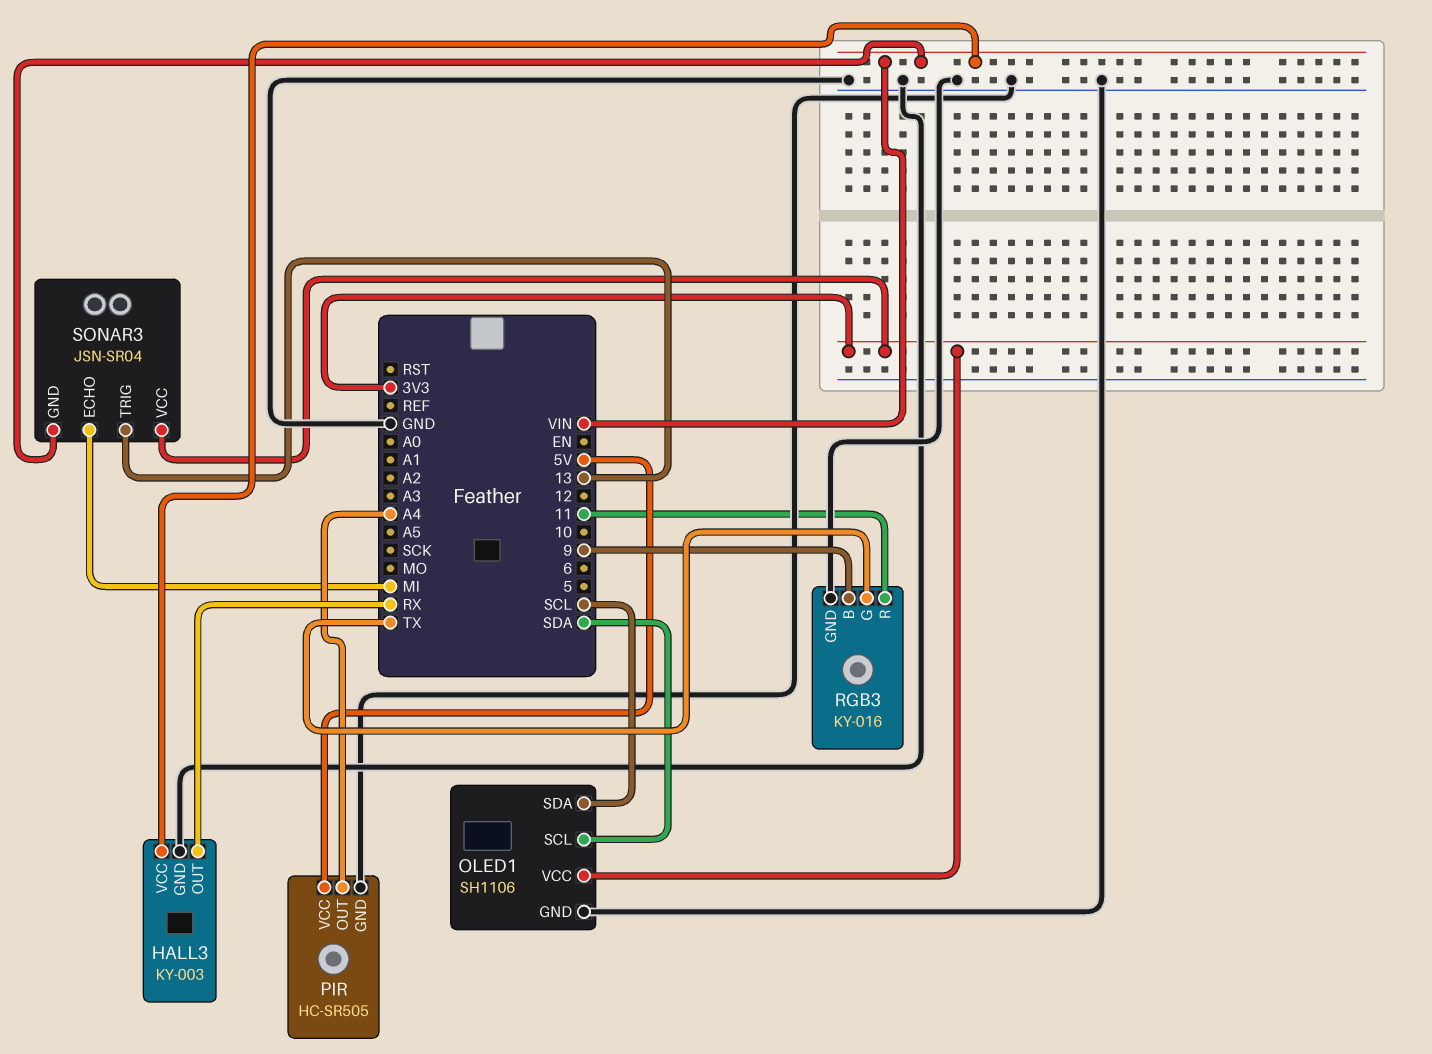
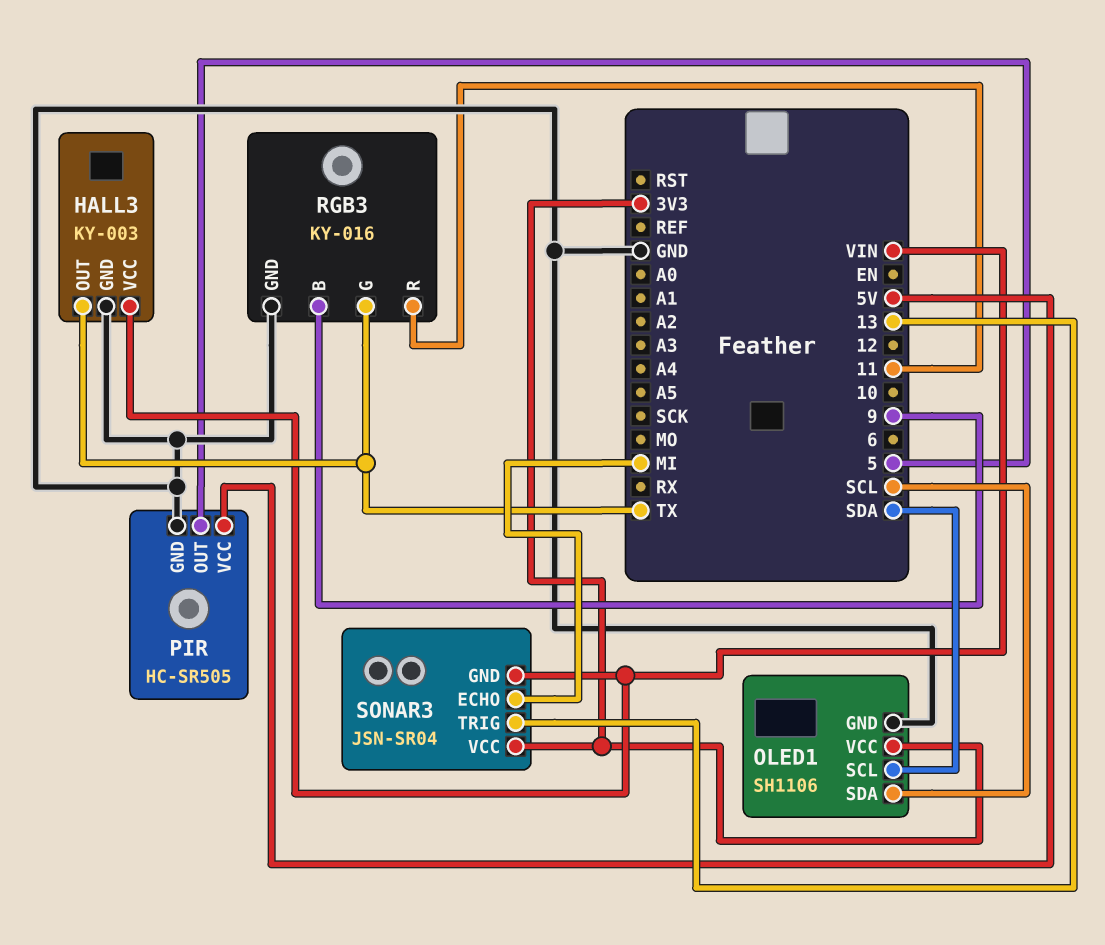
HALL3 pin OUT: RX -> TX
PIR pin OUT: A4 -> 5

